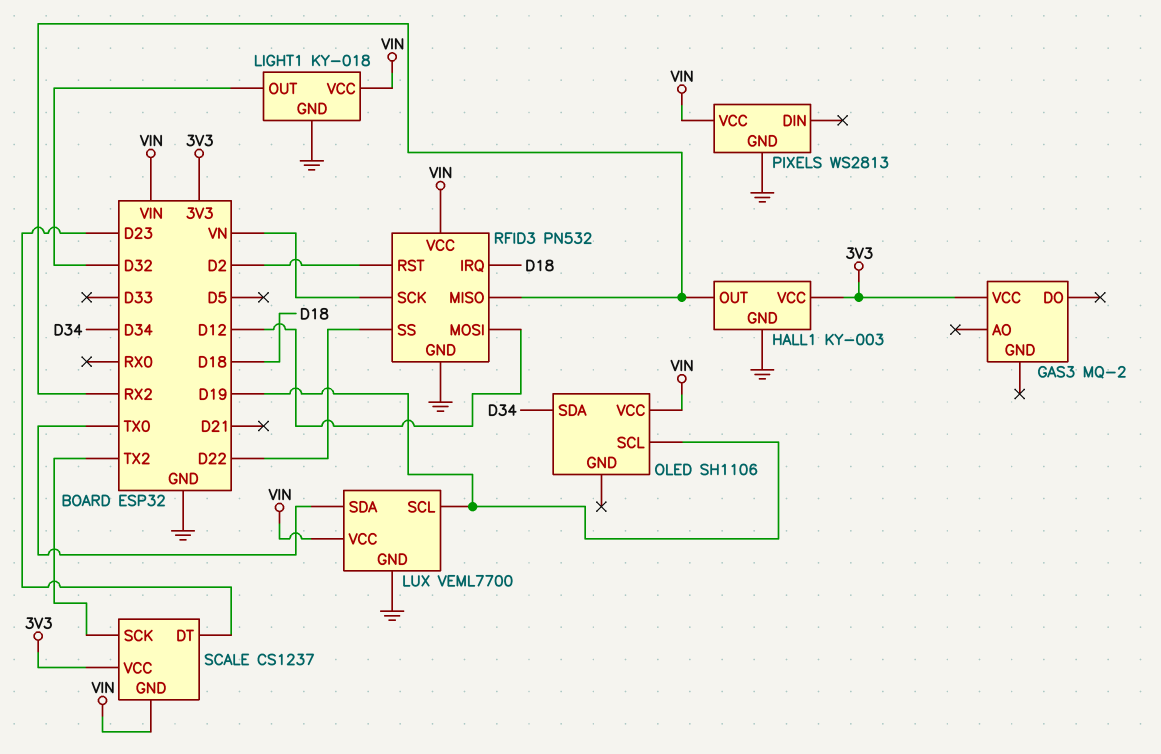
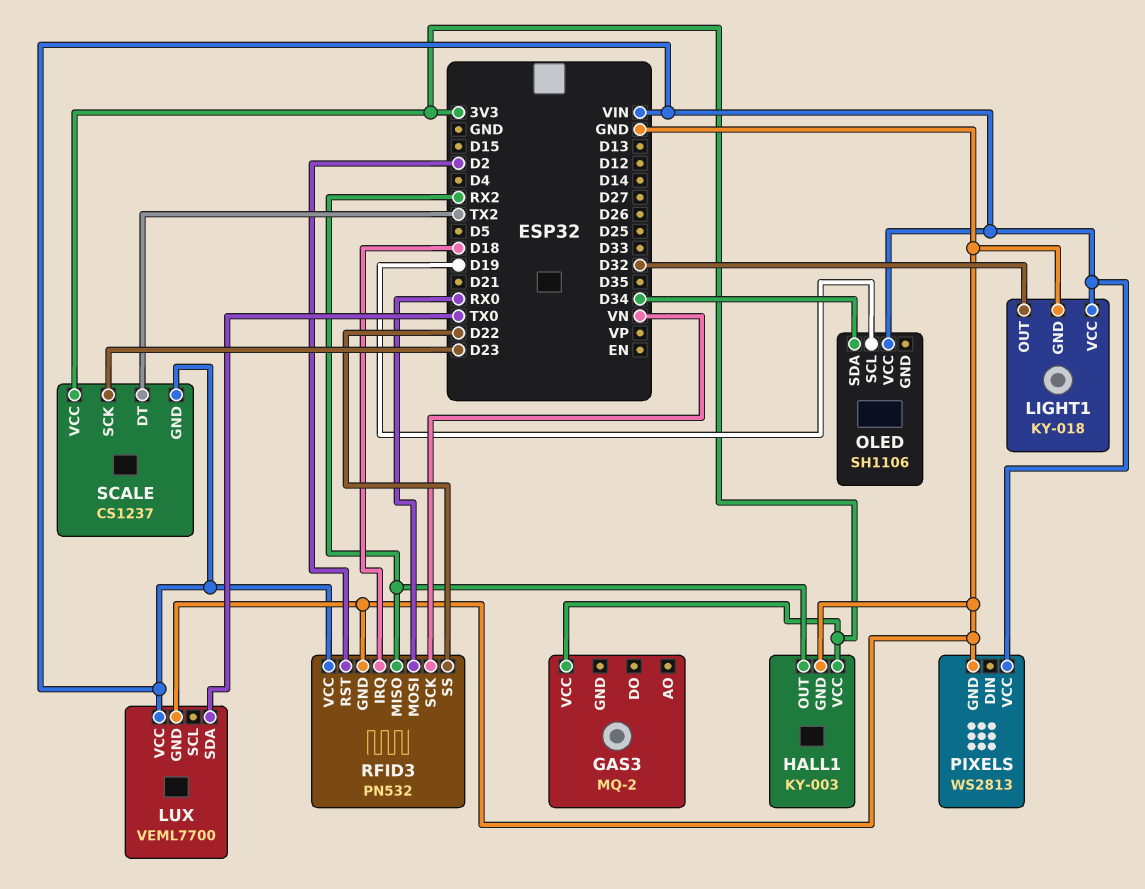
LUX pin SCL: D19 -> none
RFID3 pin MOSI: D12 -> RX0
SCALE pin DT: D23 -> TX2
SCALE pin SCK: TX2 -> D23

